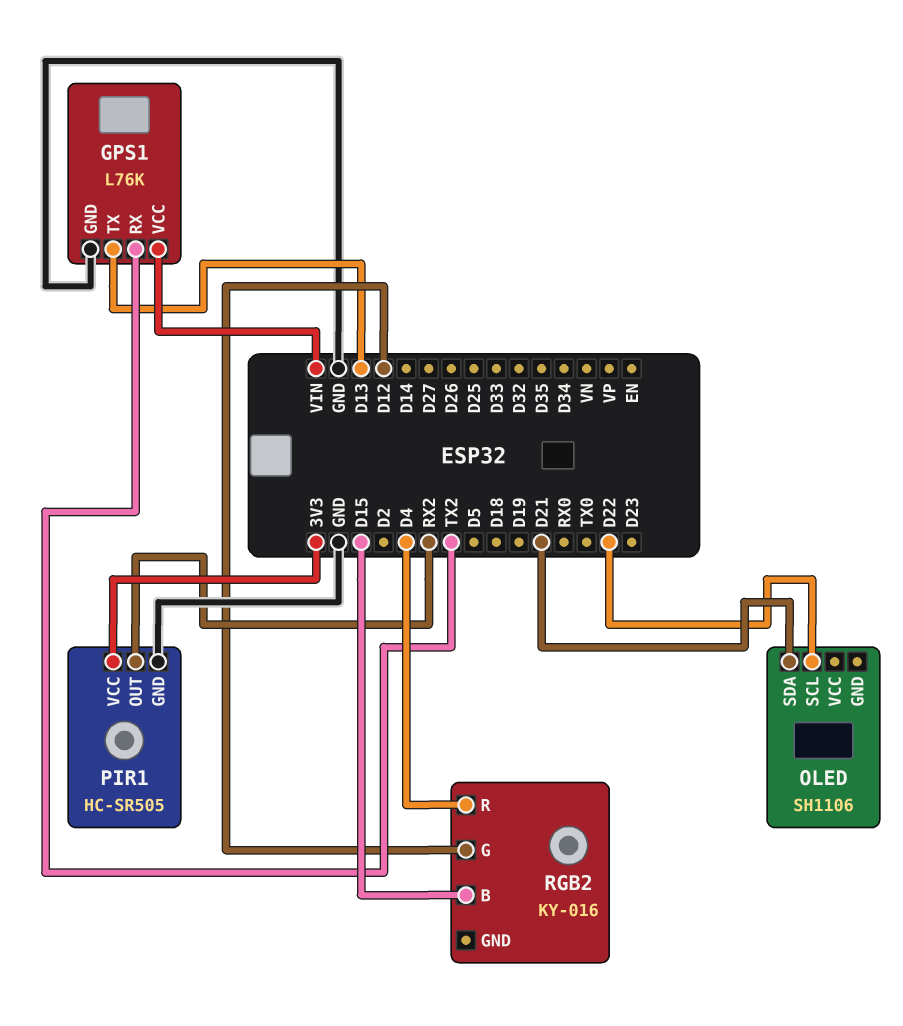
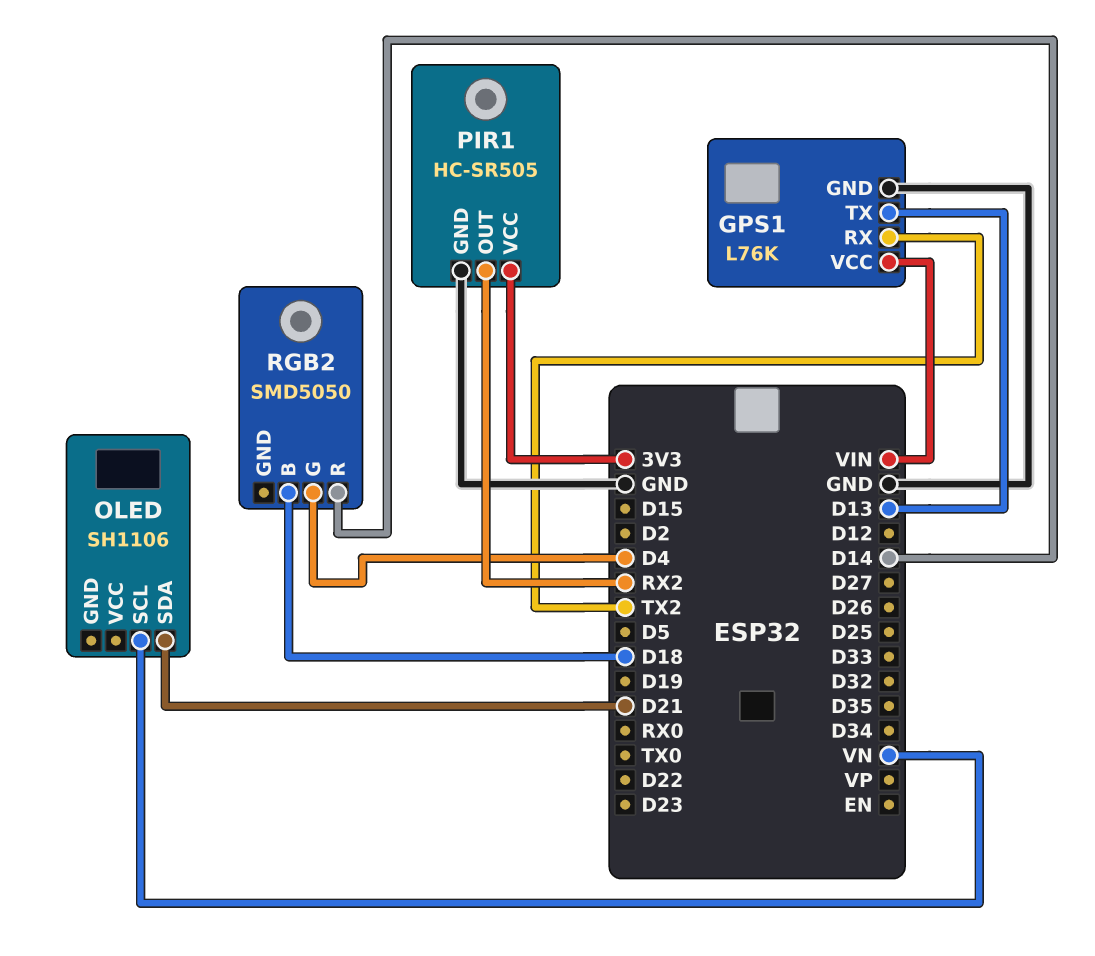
OLED pin SCL: D22 -> VN
RGB2: KY-016 -> SMD5050
RGB2 pin B: D15 -> D18
RGB2 pin G: D12 -> D4
RGB2 pin R: D4 -> D14

